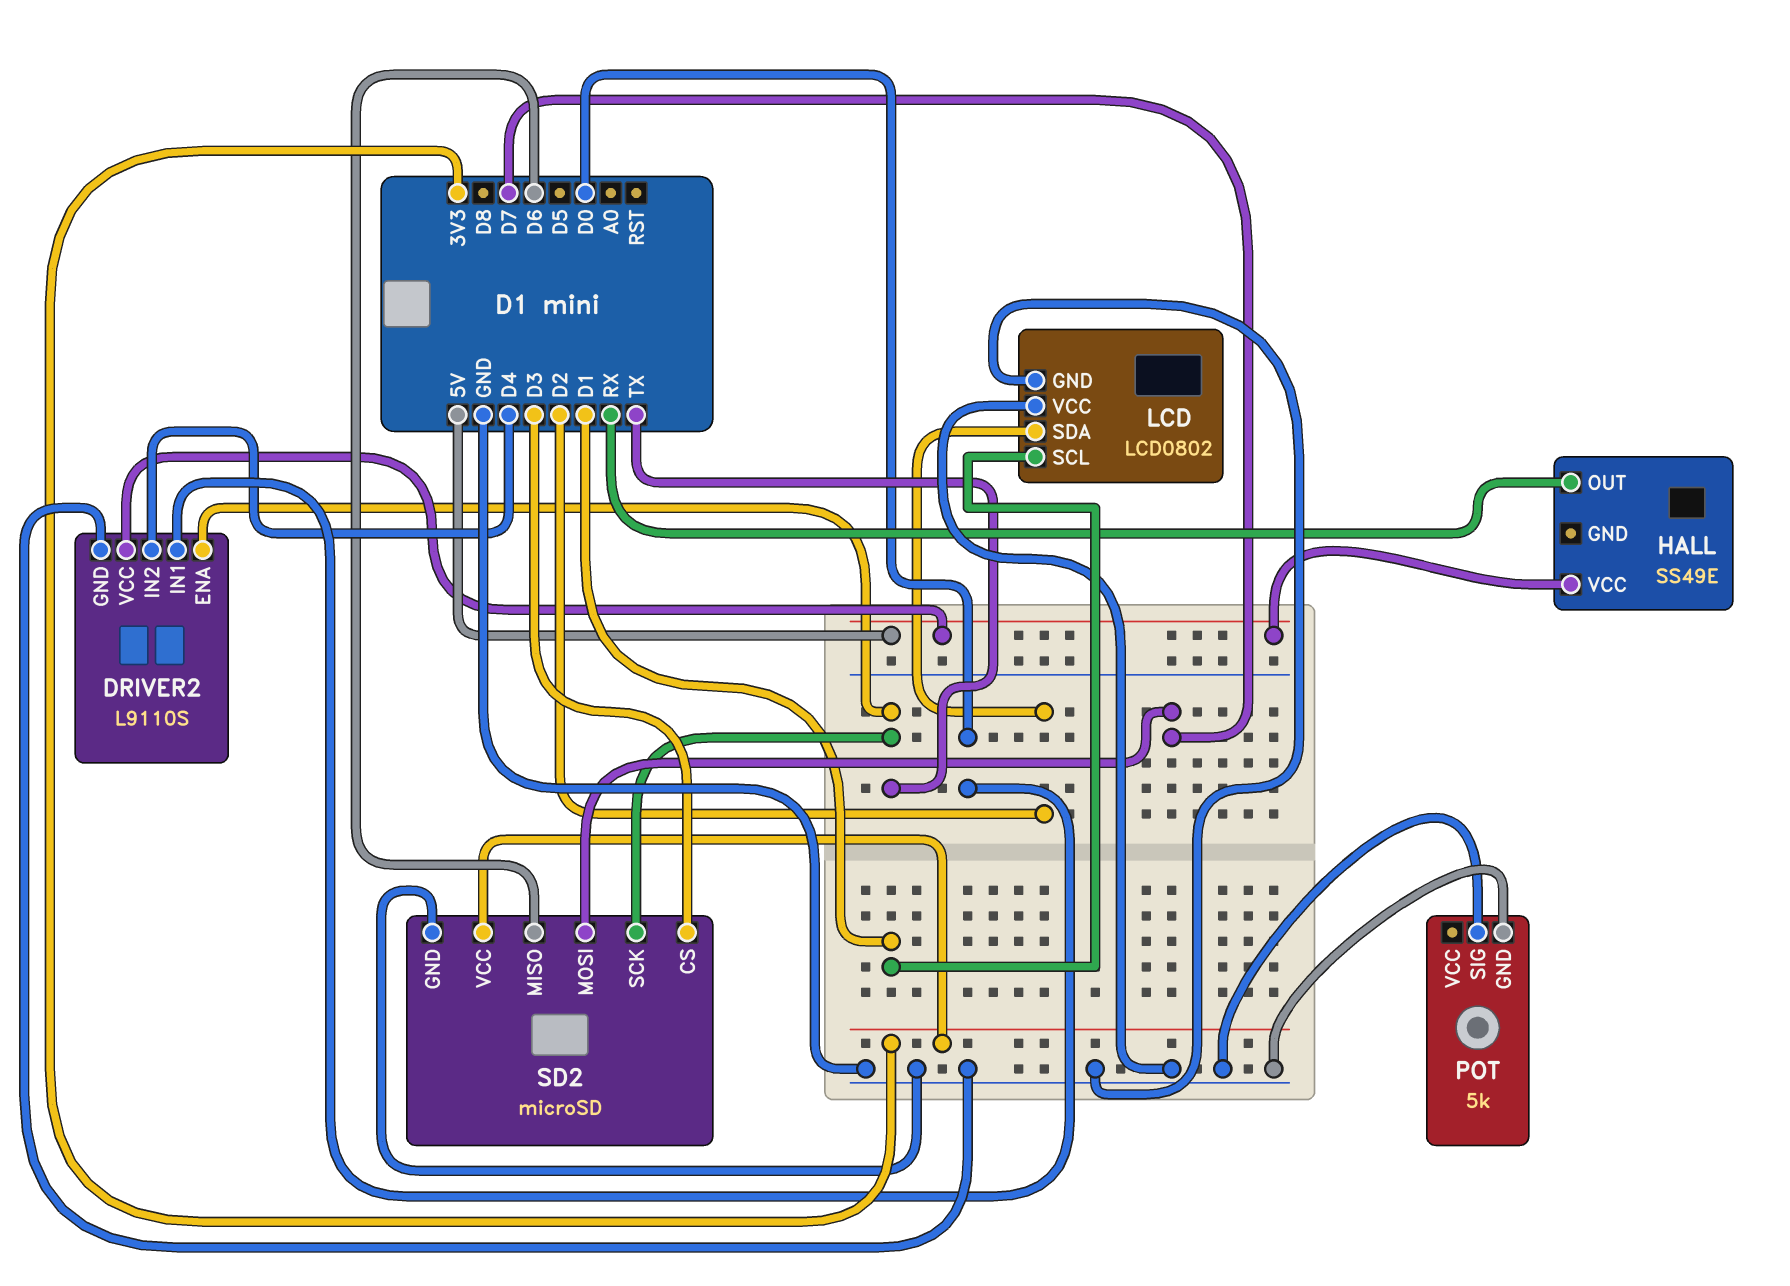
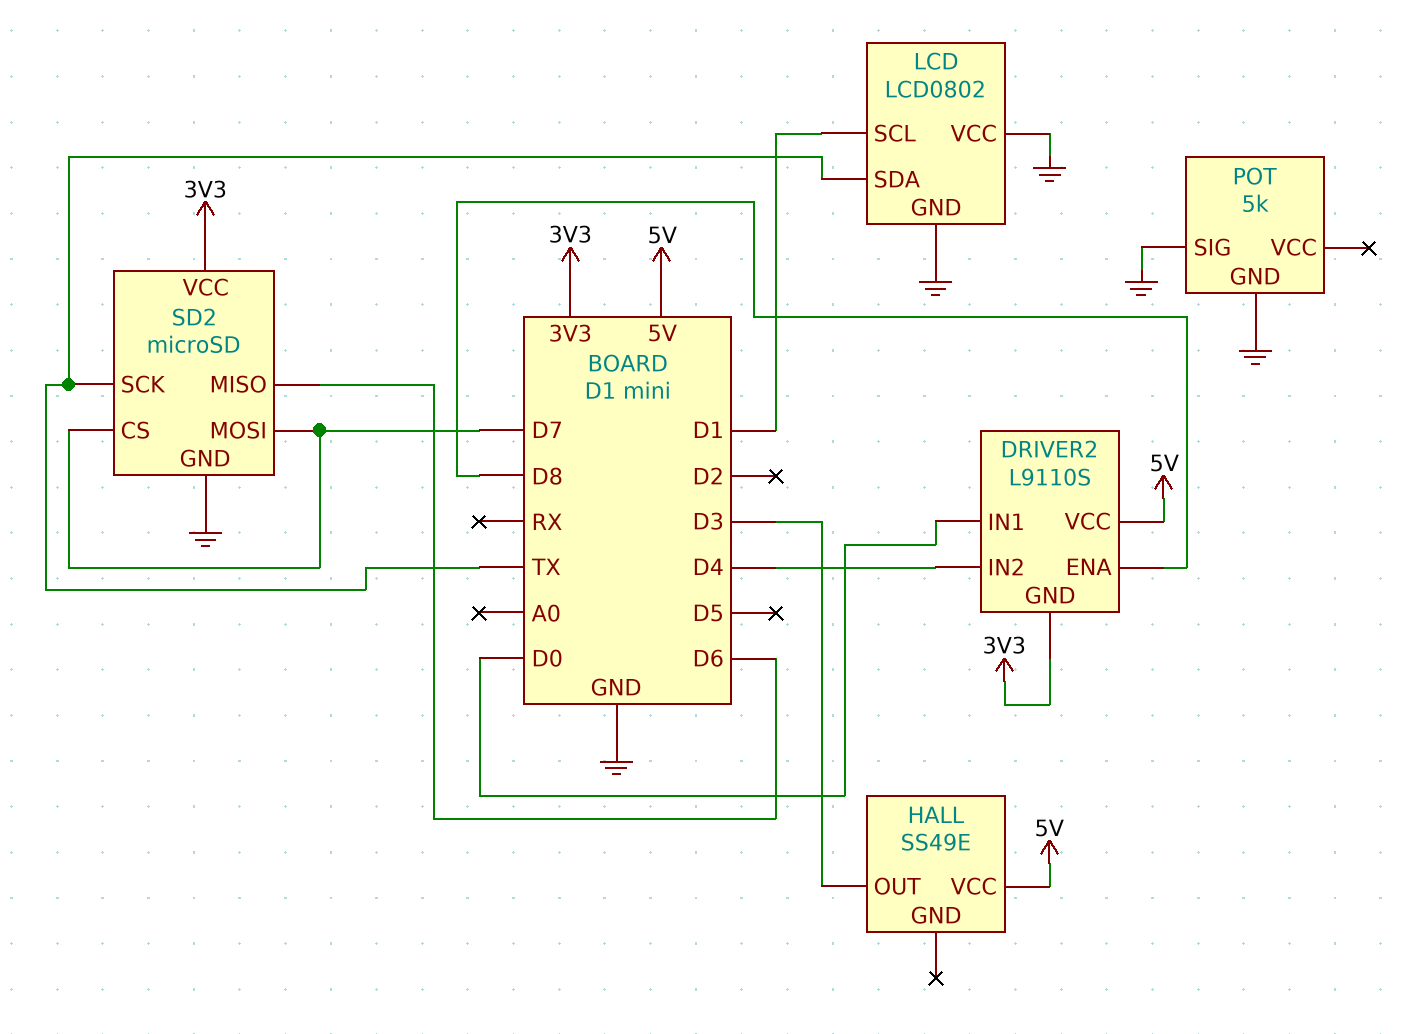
DRIVER2 pin ENA: TX -> D8
DRIVER2 pin GND: GND -> 3V3
HALL pin OUT: RX -> D3
LCD pin SDA: D2 -> TX
SD2 pin CS: D3 -> D7

